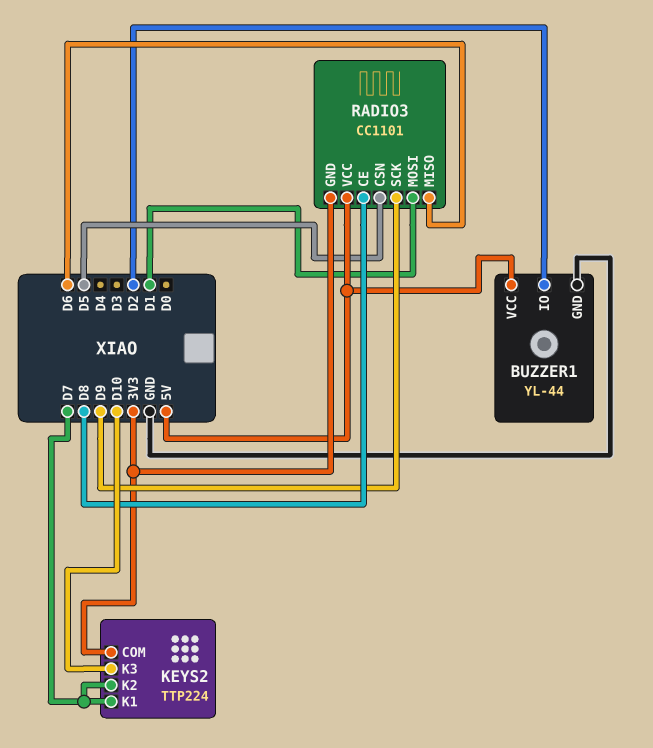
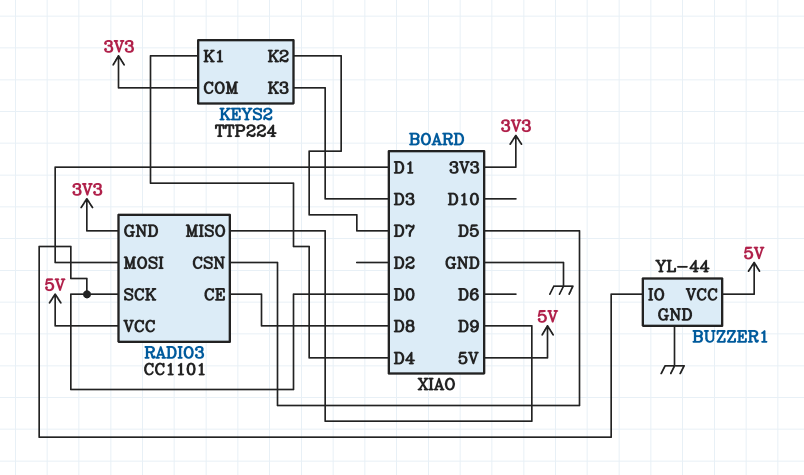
BUZZER1 pin IO: D2 -> D0
KEYS2 pin K1: D7 -> D4
KEYS2 pin K3: D10 -> D3
RADIO3 pin MISO: D6 -> D9
RADIO3 pin SCK: D9 -> D0

